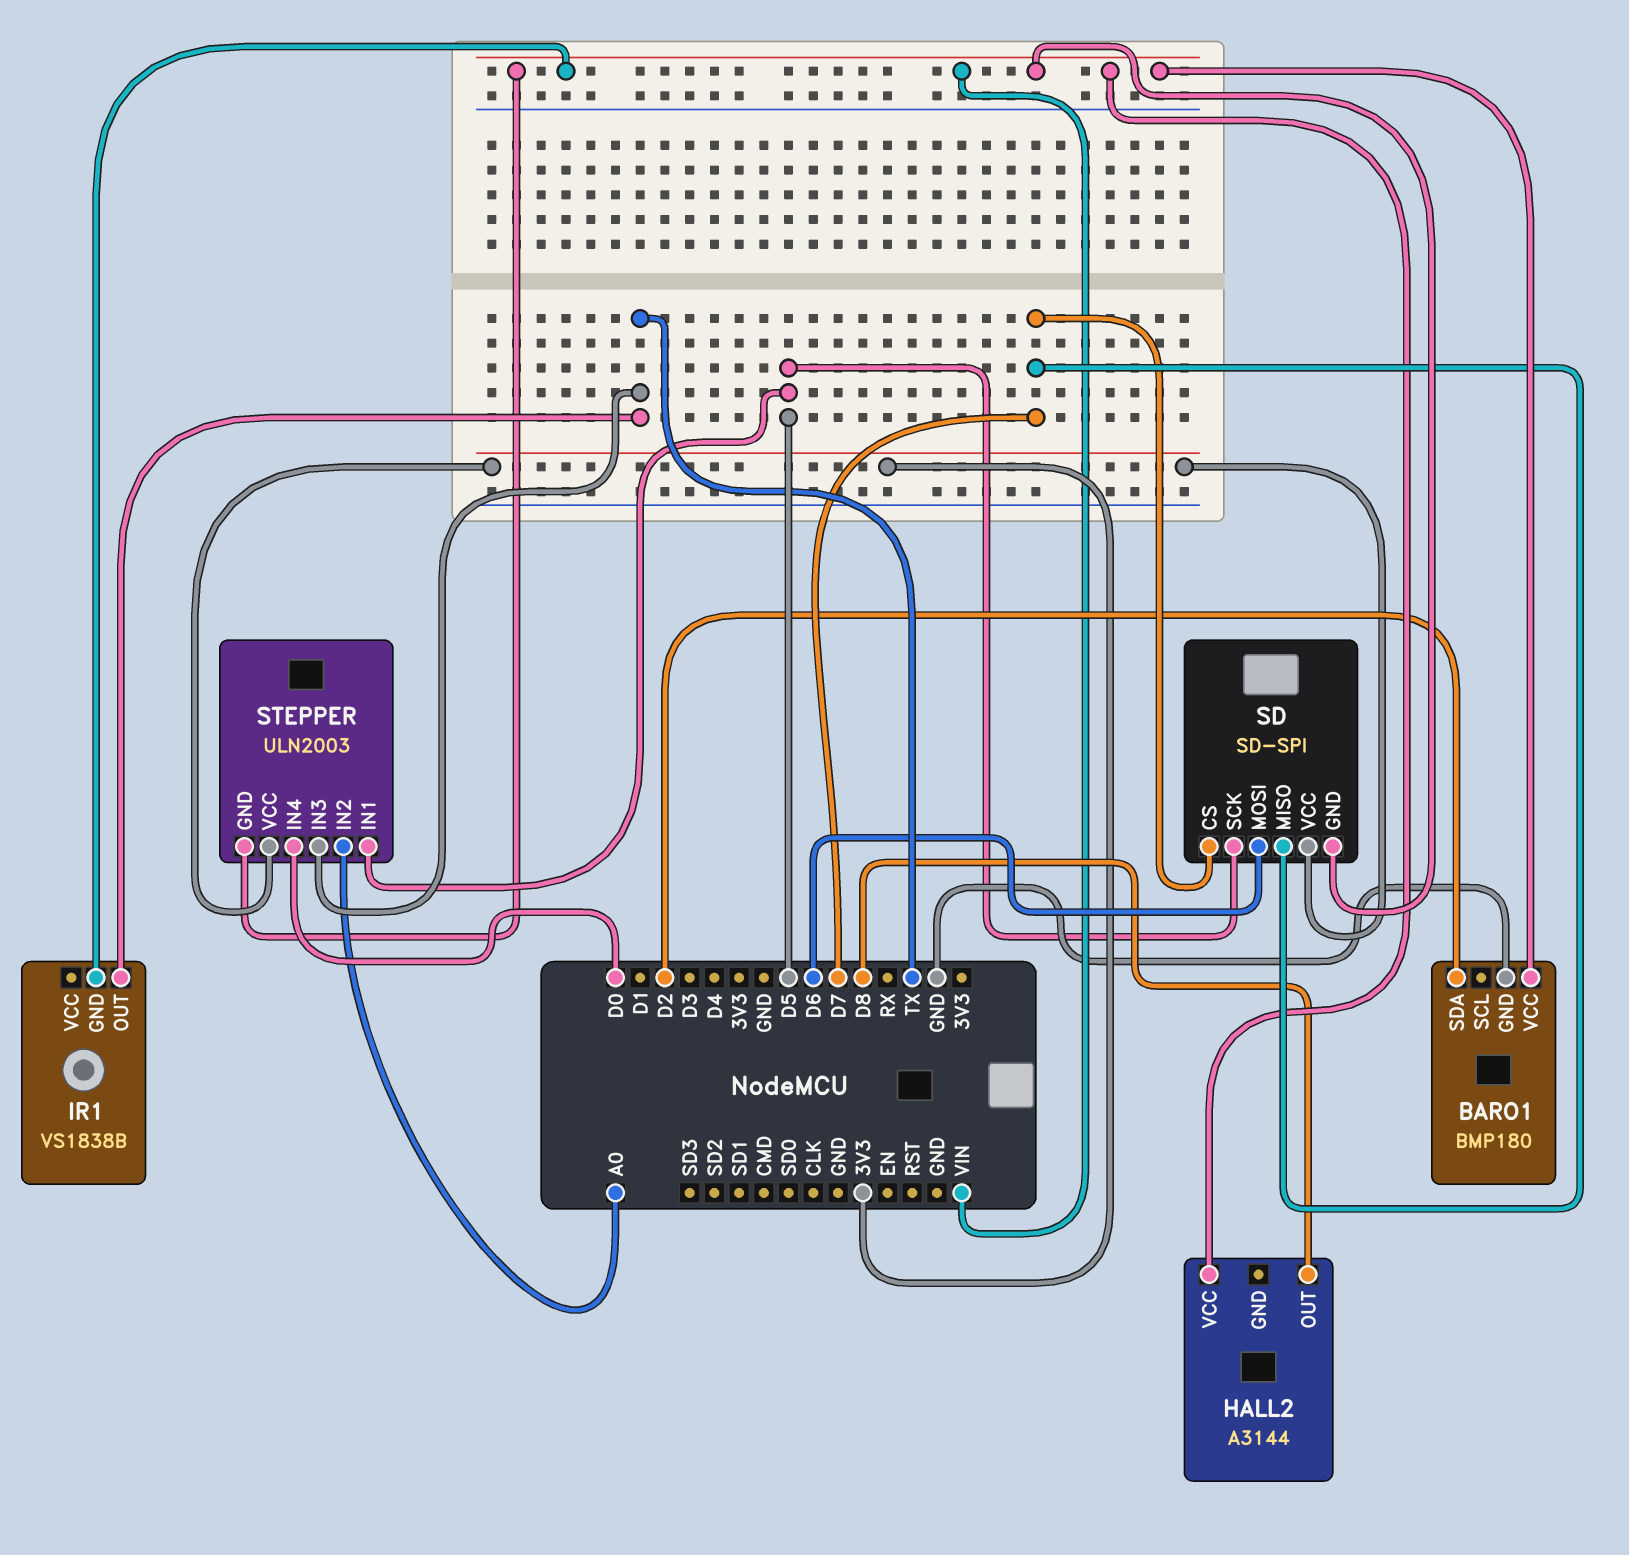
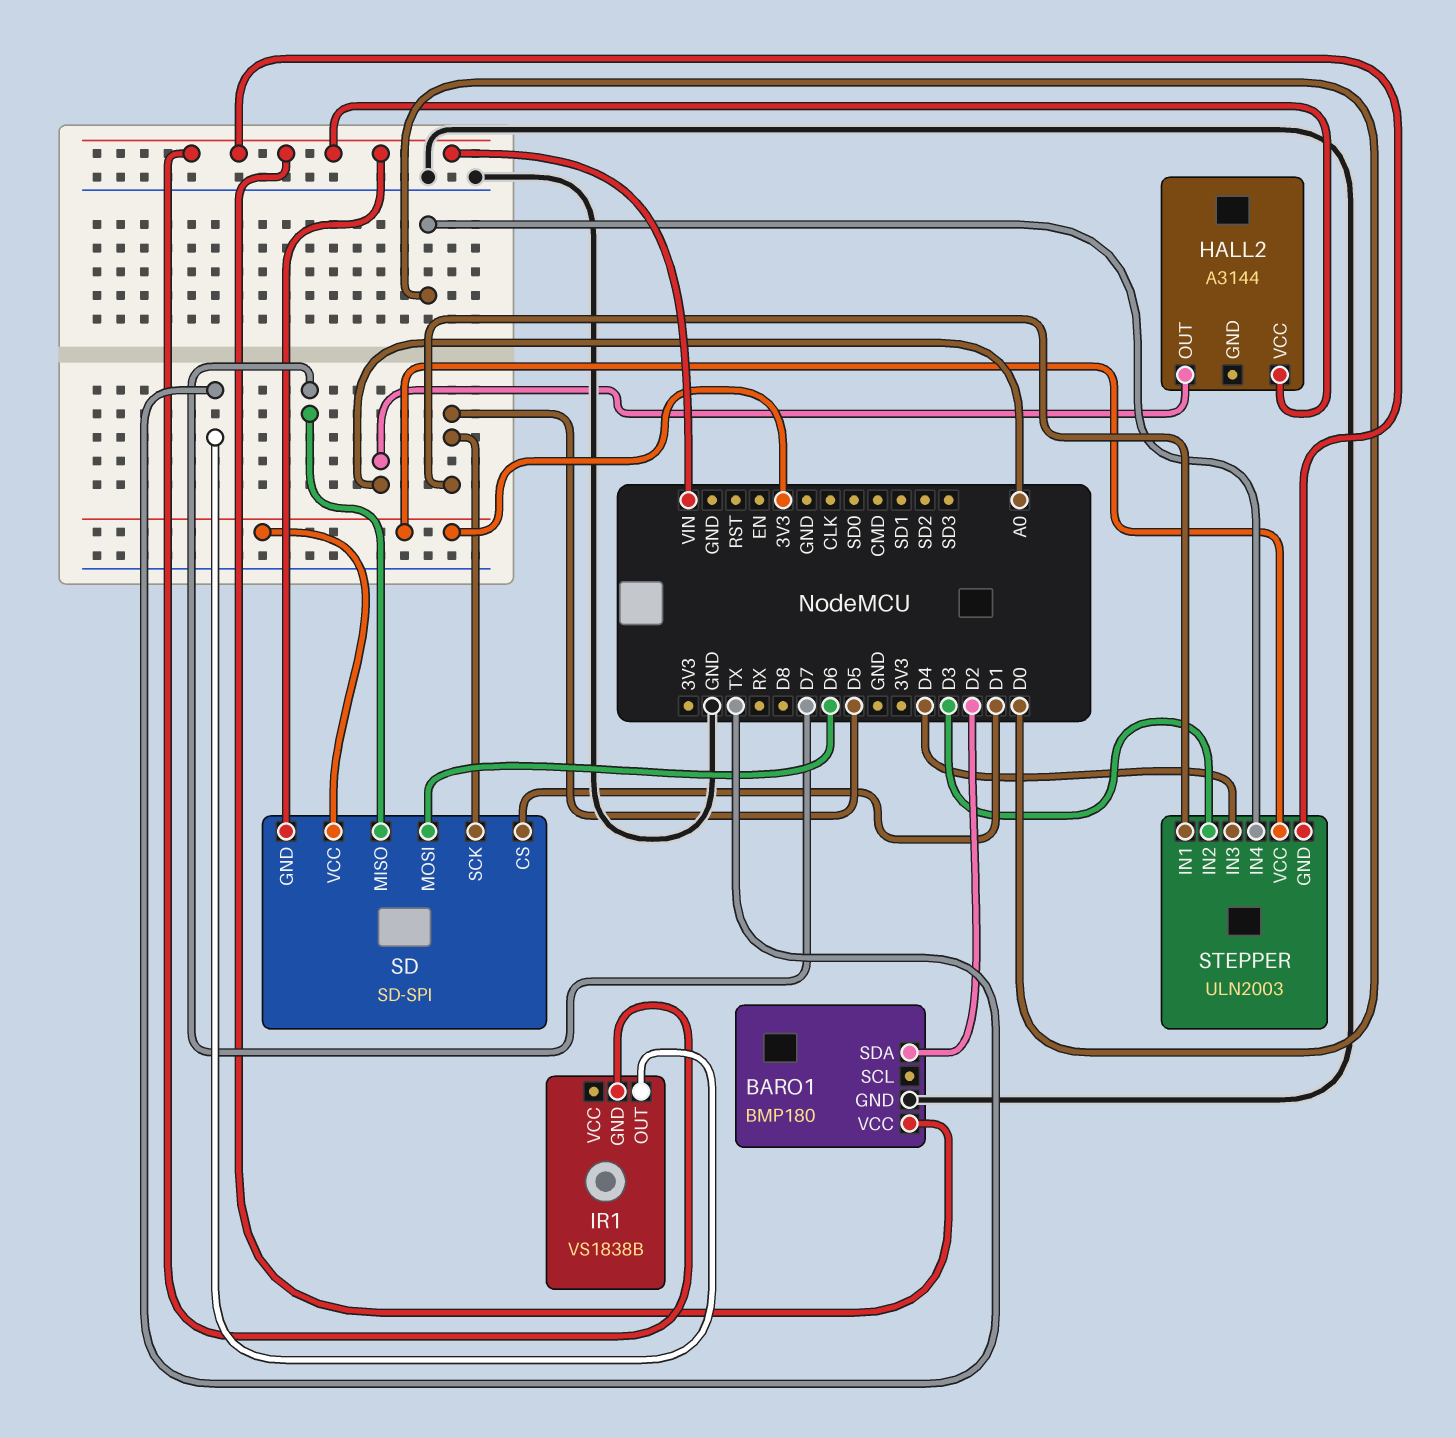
HALL2 pin OUT: D8 -> A0
SD pin CS: D7 -> D1
STEPPER pin IN2: A0 -> D3
STEPPER pin IN3: TX -> D4

